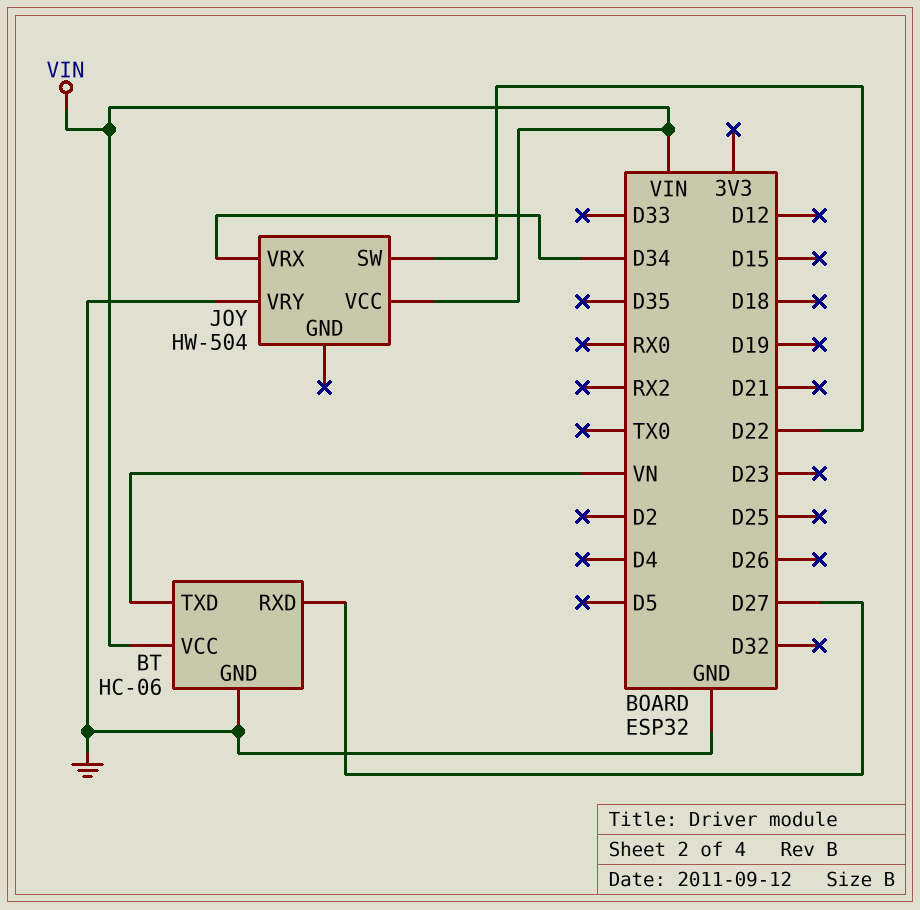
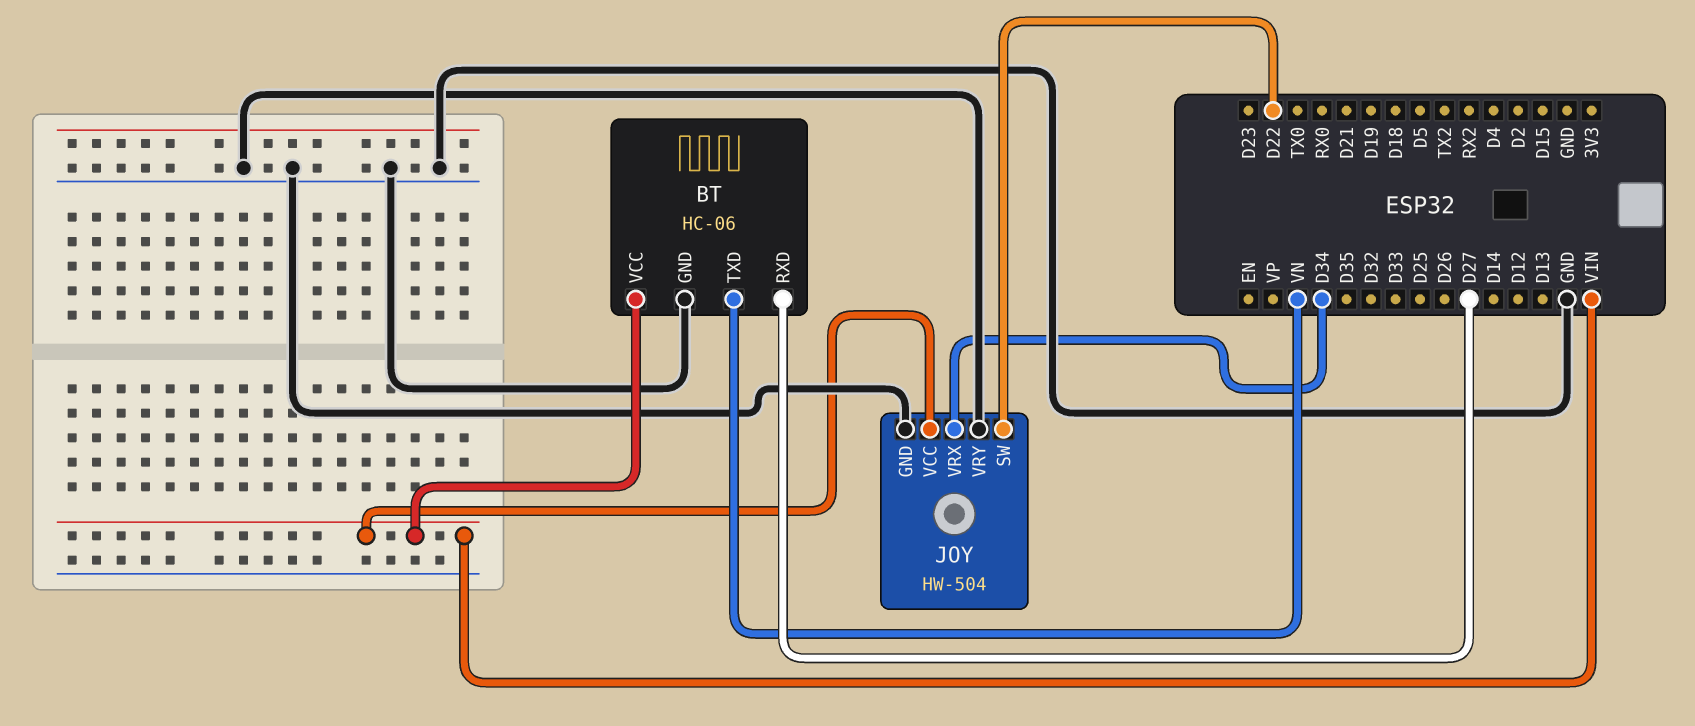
JOY pin GND: none -> GND

